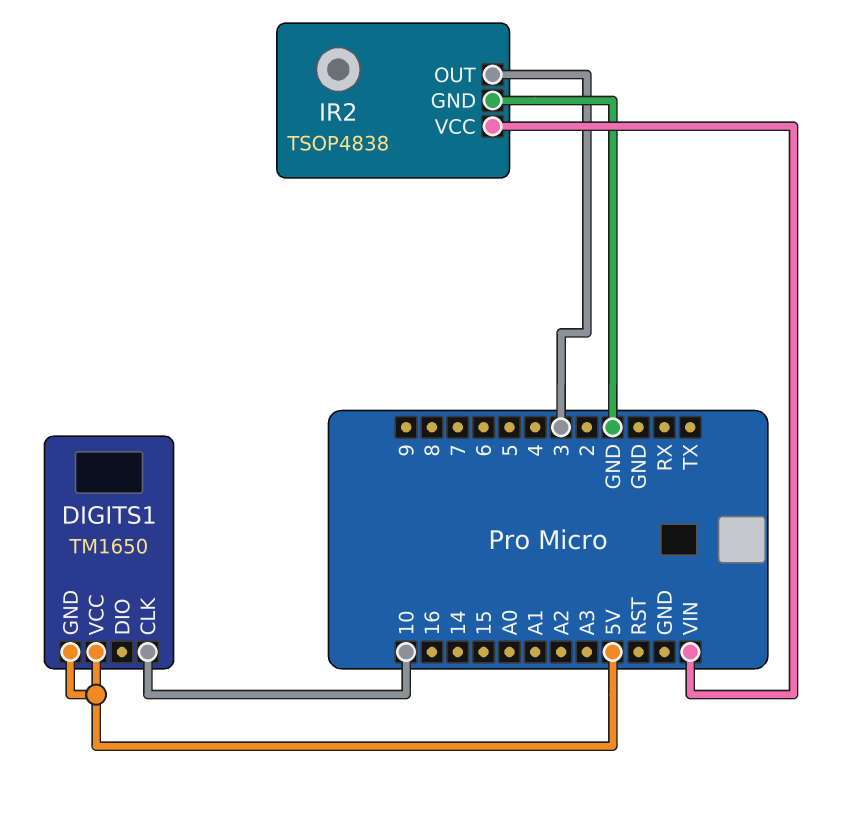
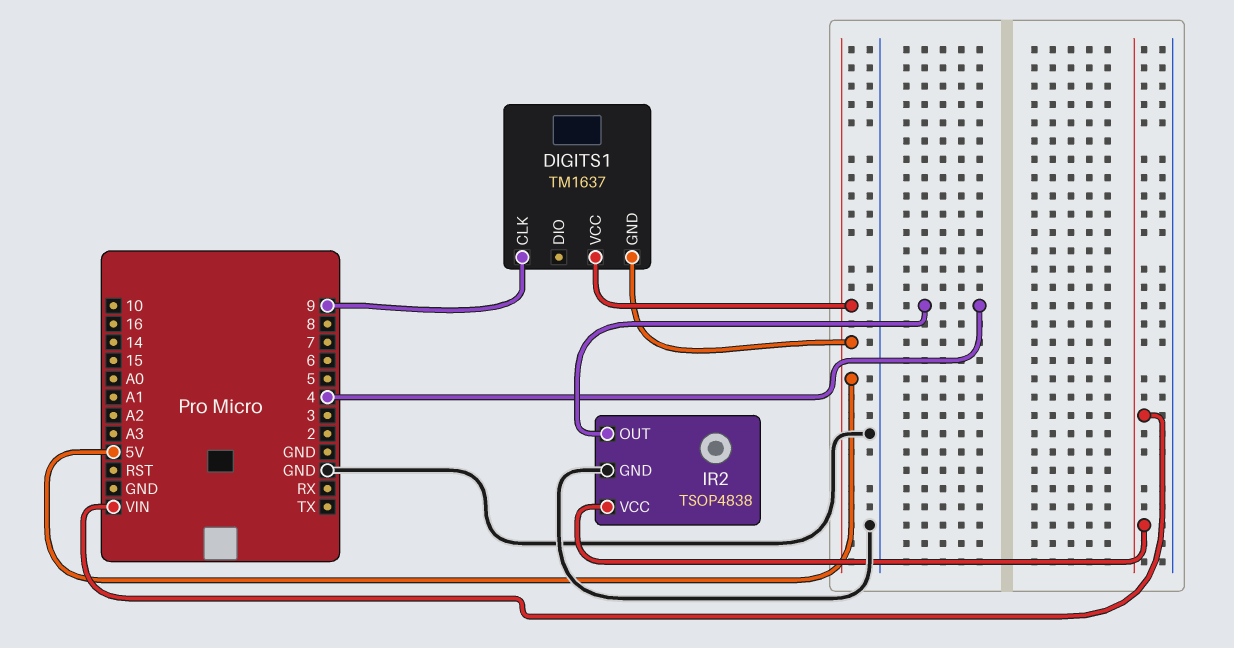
DIGITS1: TM1650 -> TM1637
DIGITS1 pin CLK: 10 -> 9
IR2 pin OUT: 3 -> 4

